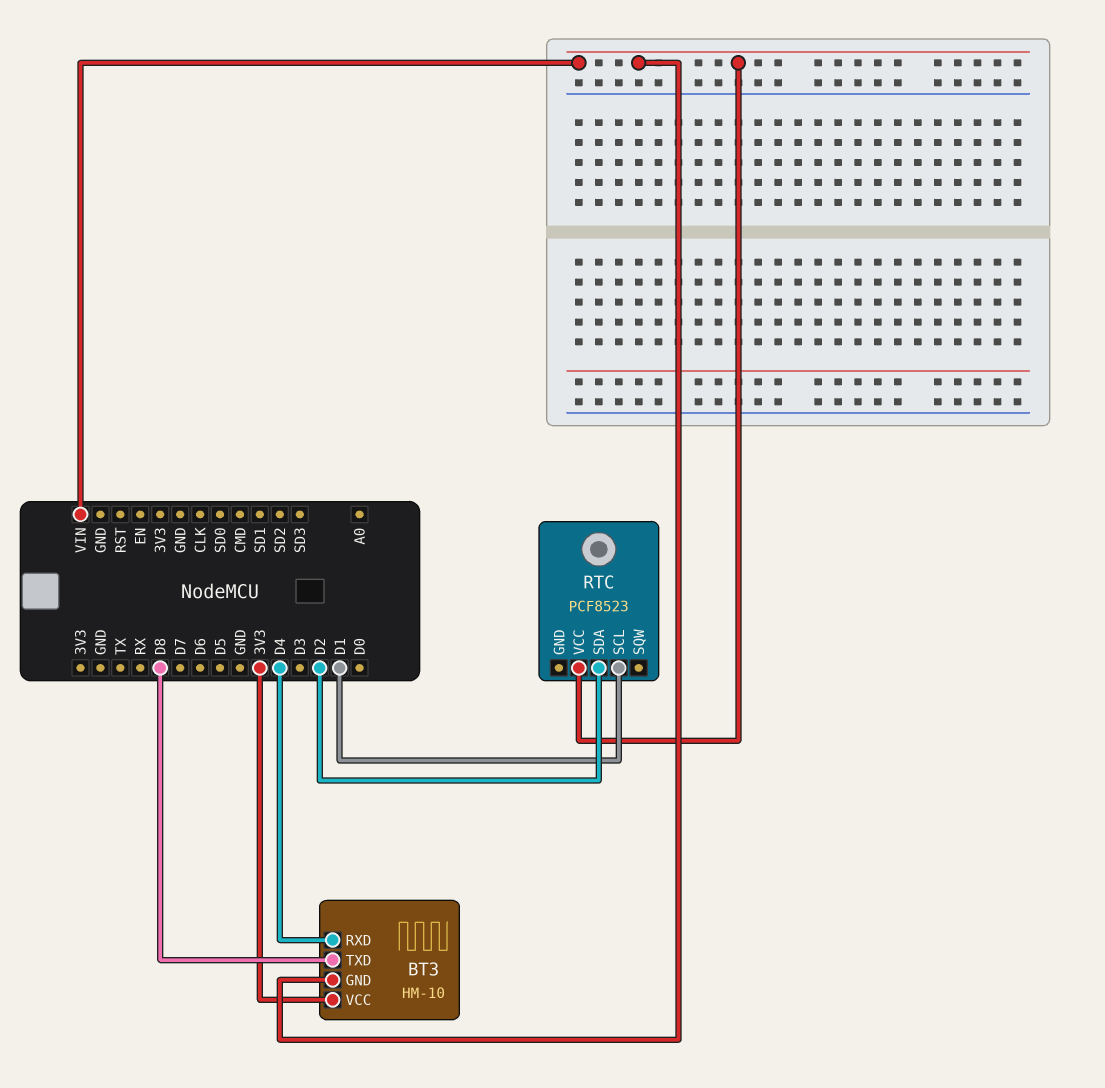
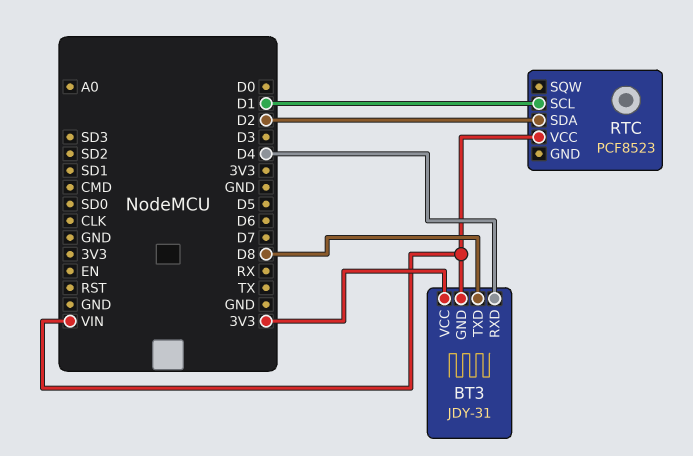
BT3: HM-10 -> JDY-31

